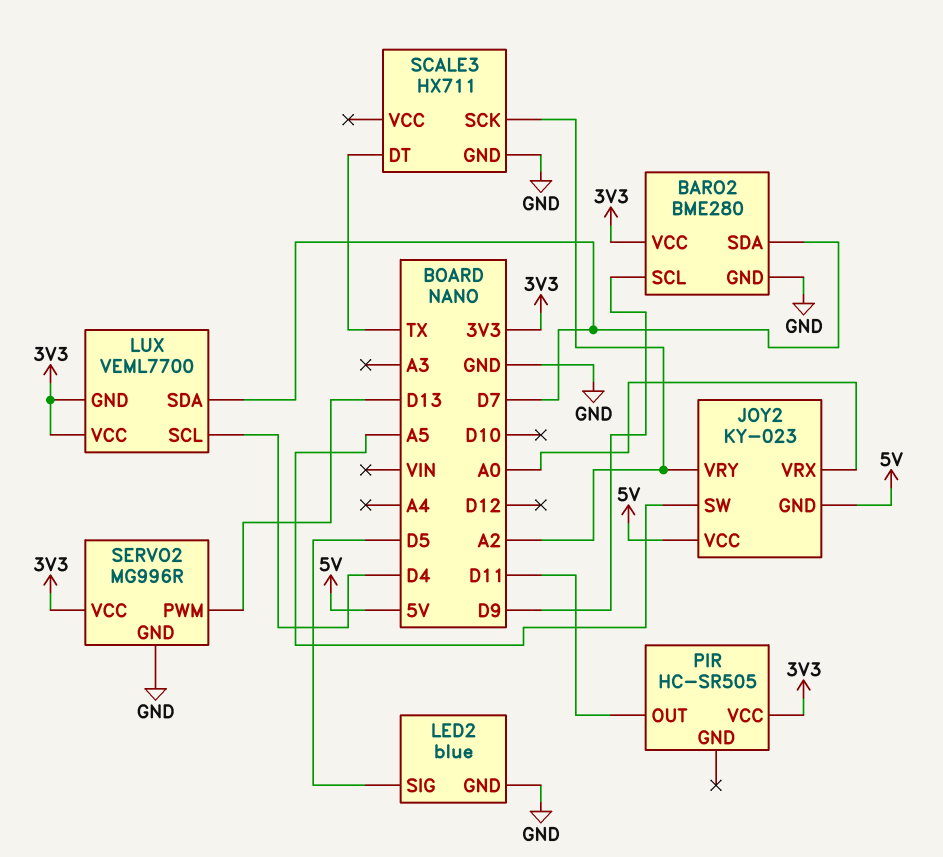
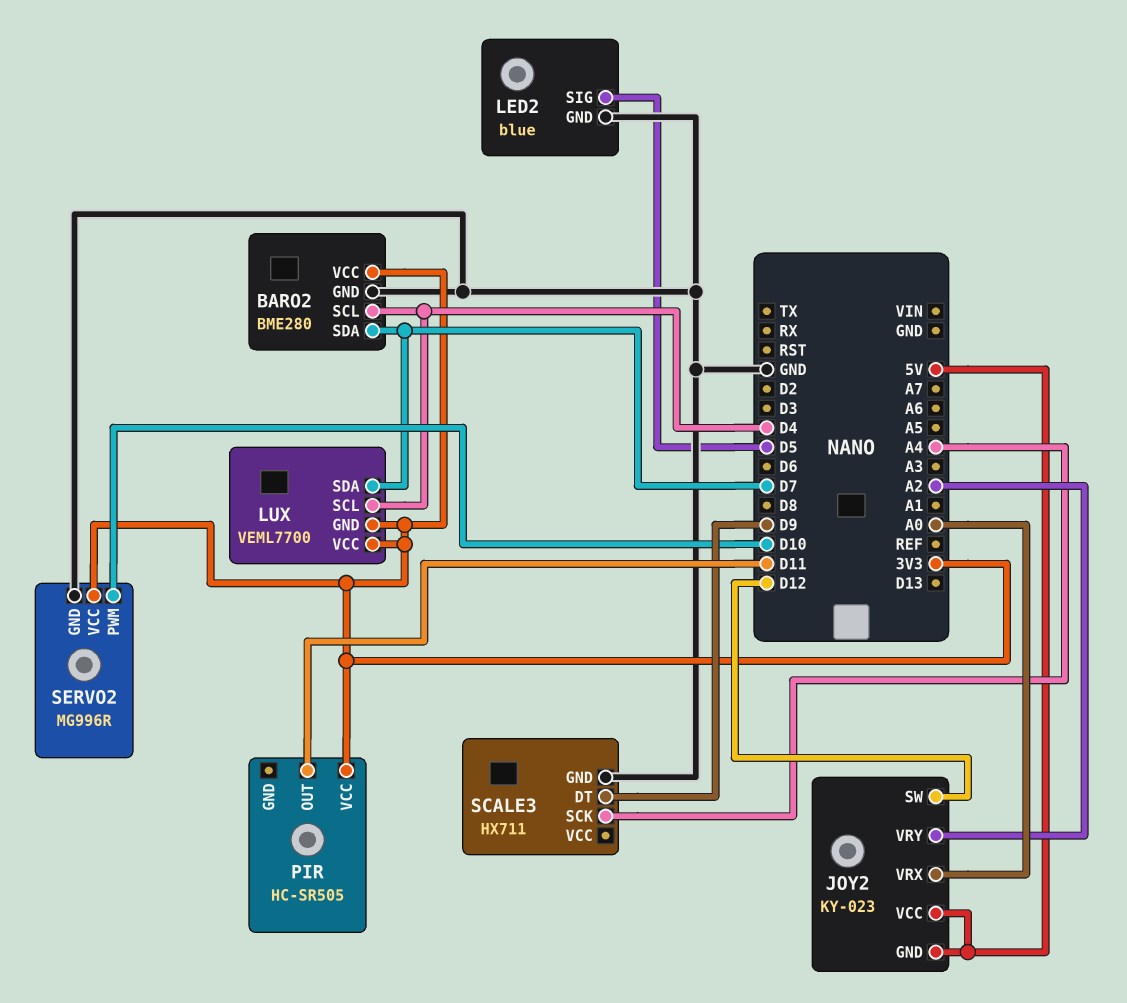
BARO2 pin SCL: D9 -> D4
JOY2 pin SW: A5 -> D12
SCALE3 pin DT: TX -> D9
SCALE3 pin SCK: A2 -> A4
SERVO2 pin PWM: D13 -> D10

